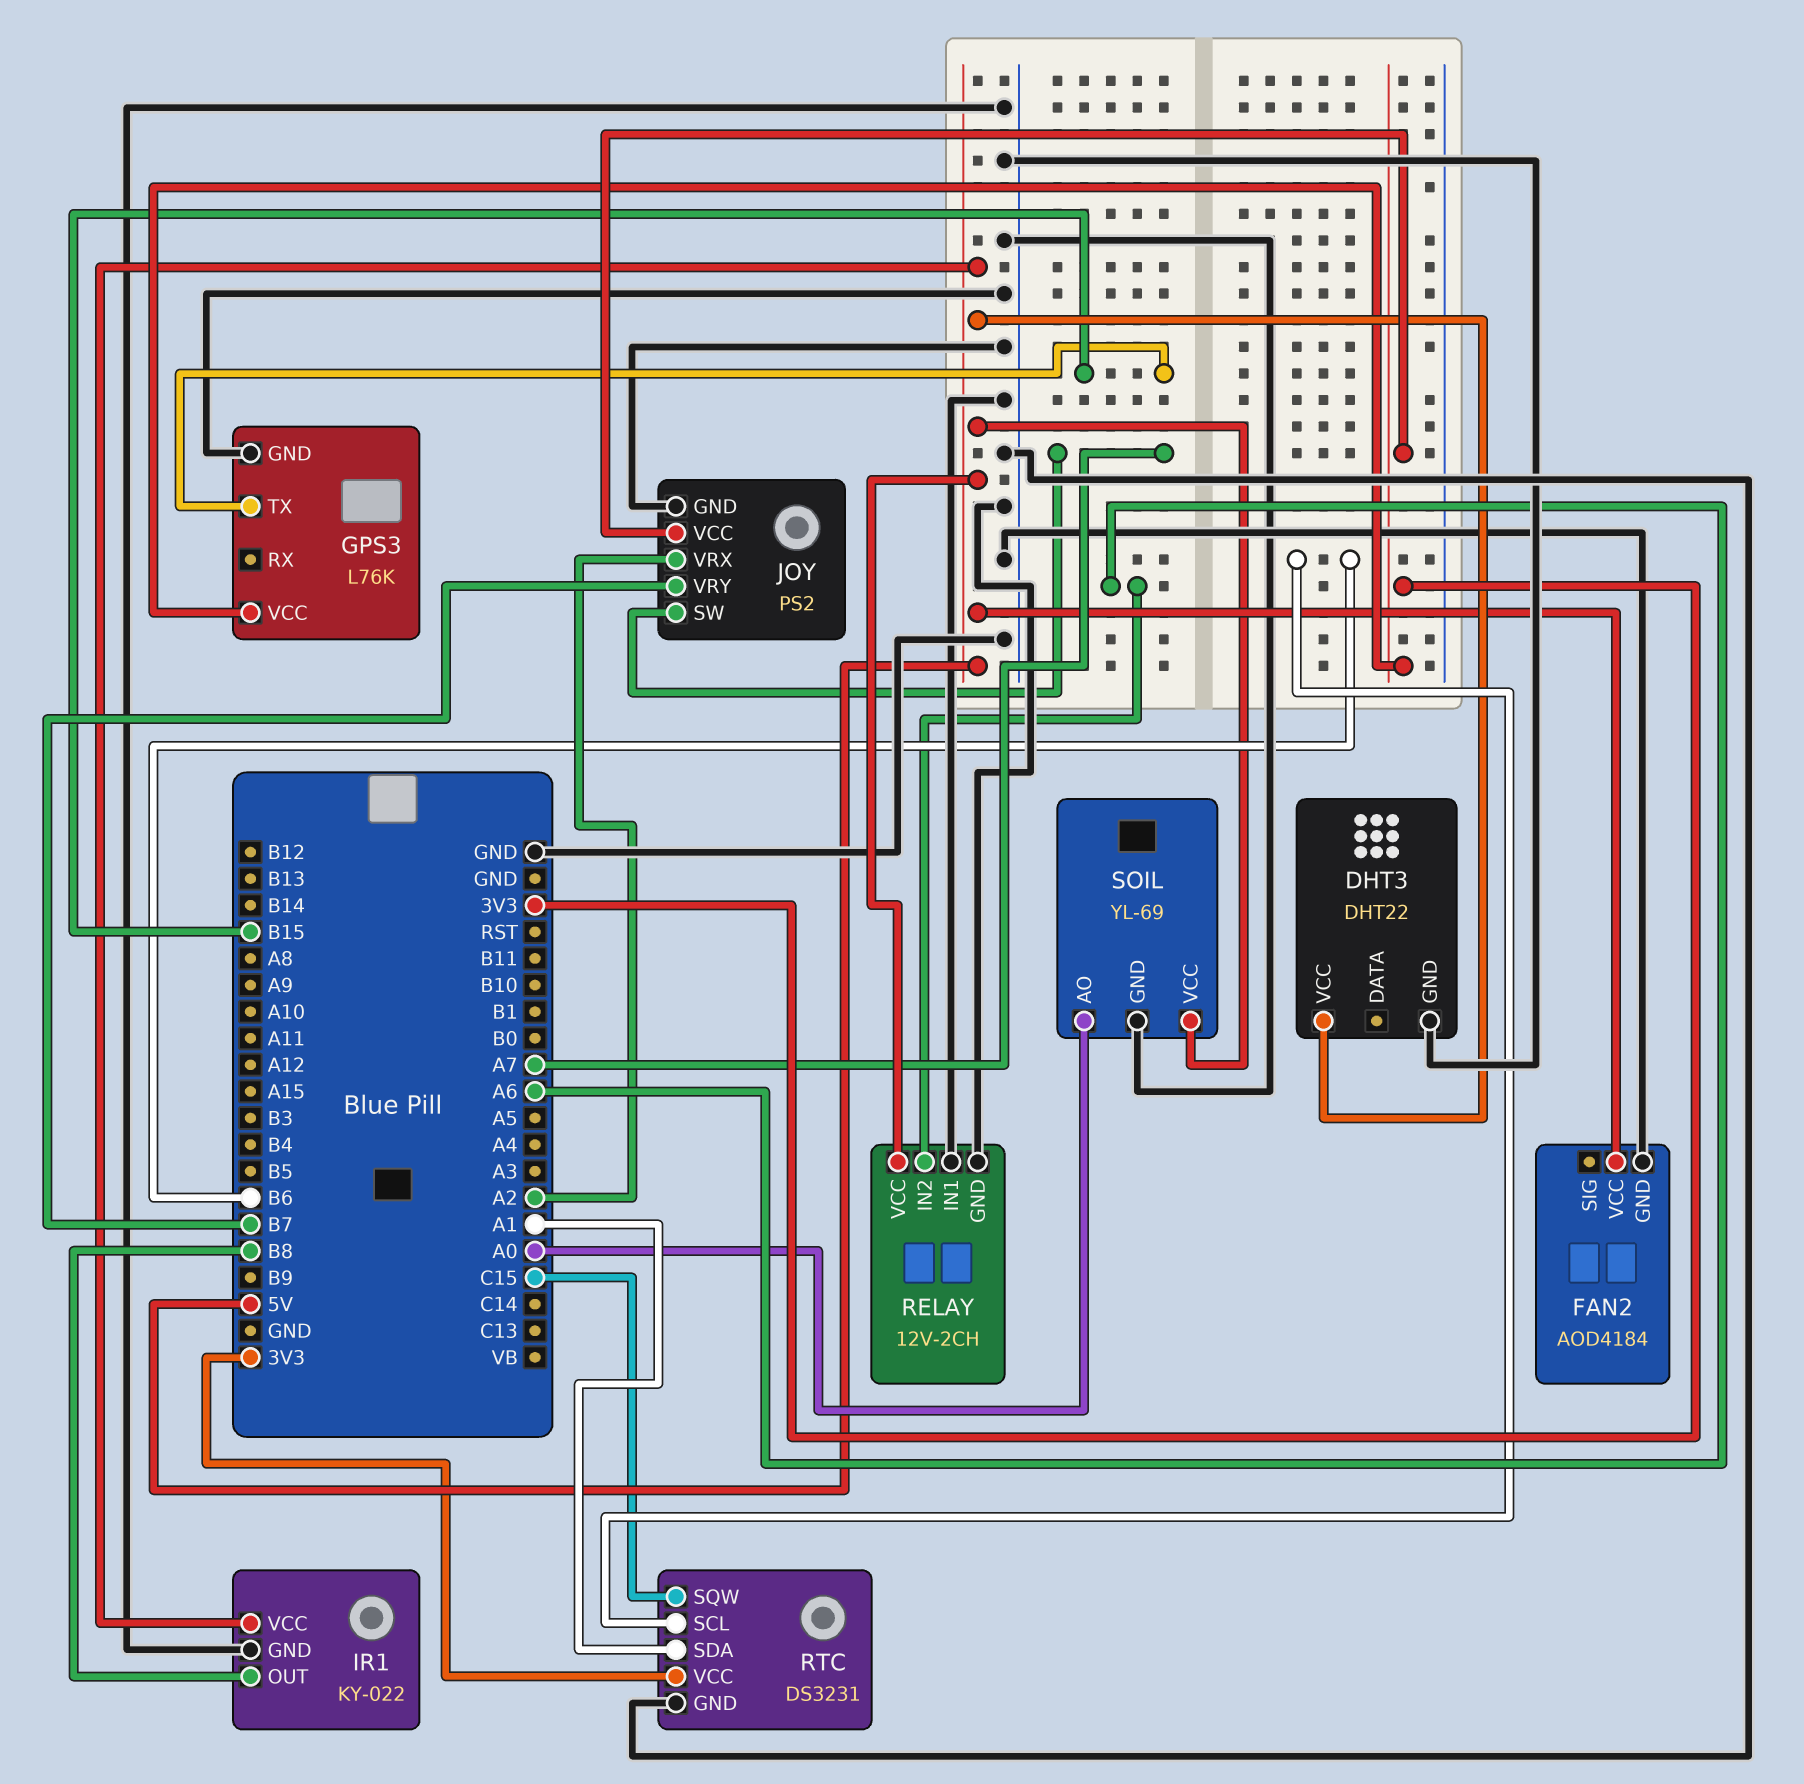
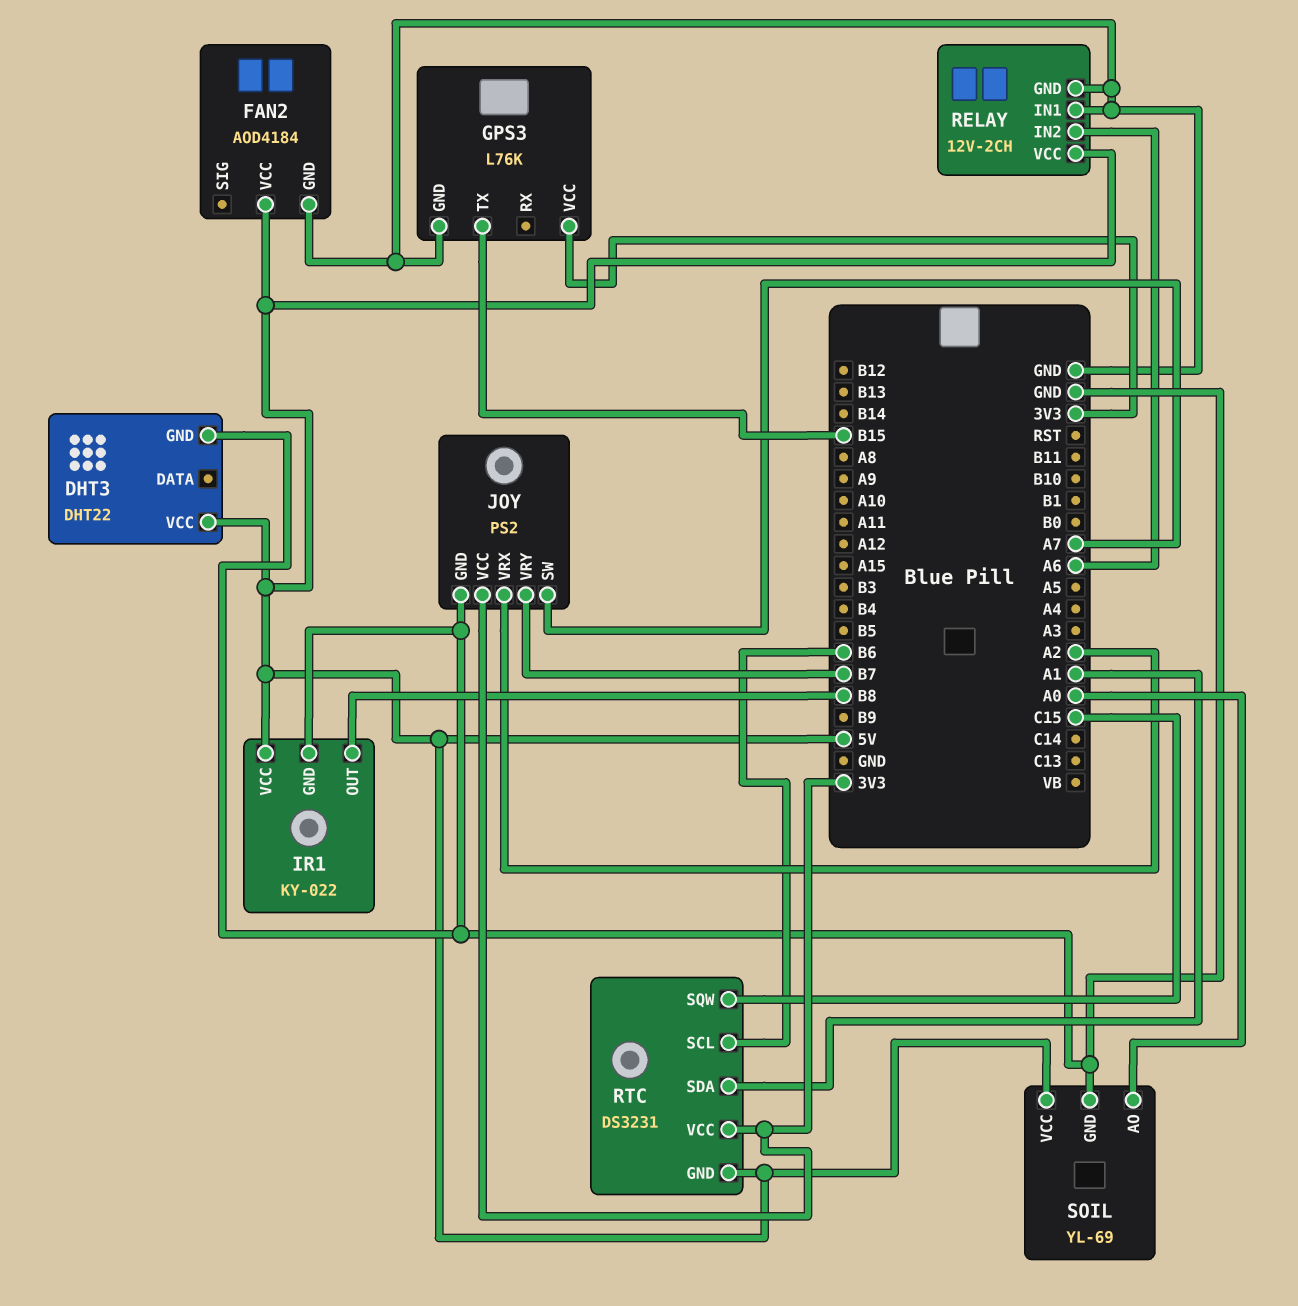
RTC pin GND: GND -> 5V

